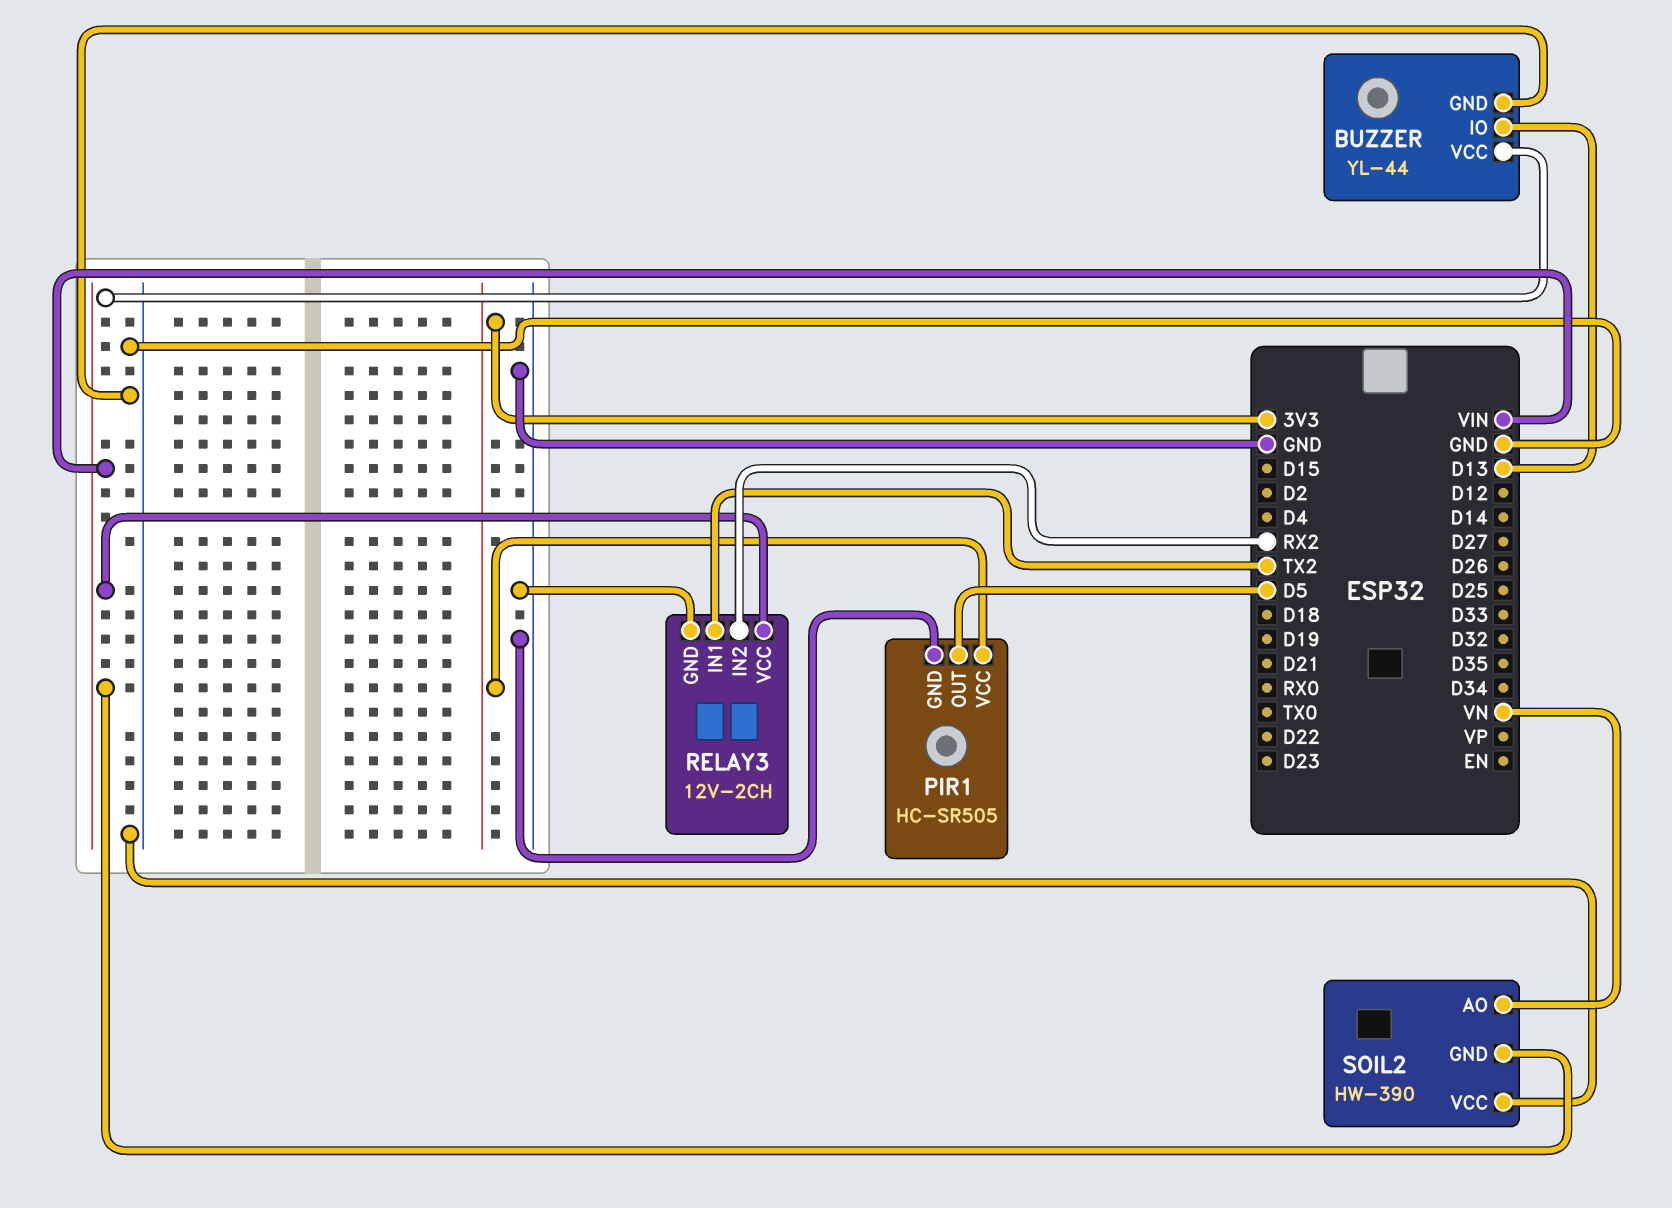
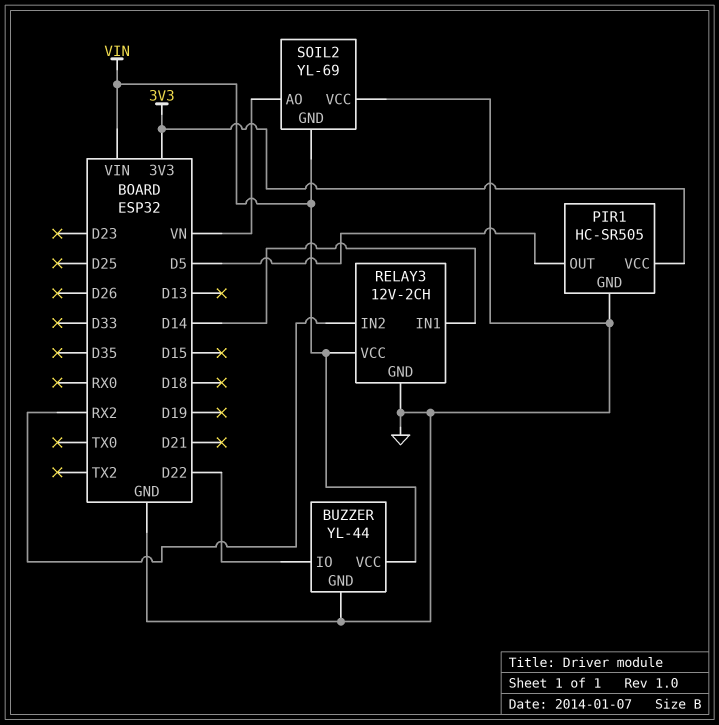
BUZZER pin IO: D13 -> D22
RELAY3 pin IN1: TX2 -> D14
SOIL2: HW-390 -> YL-69

